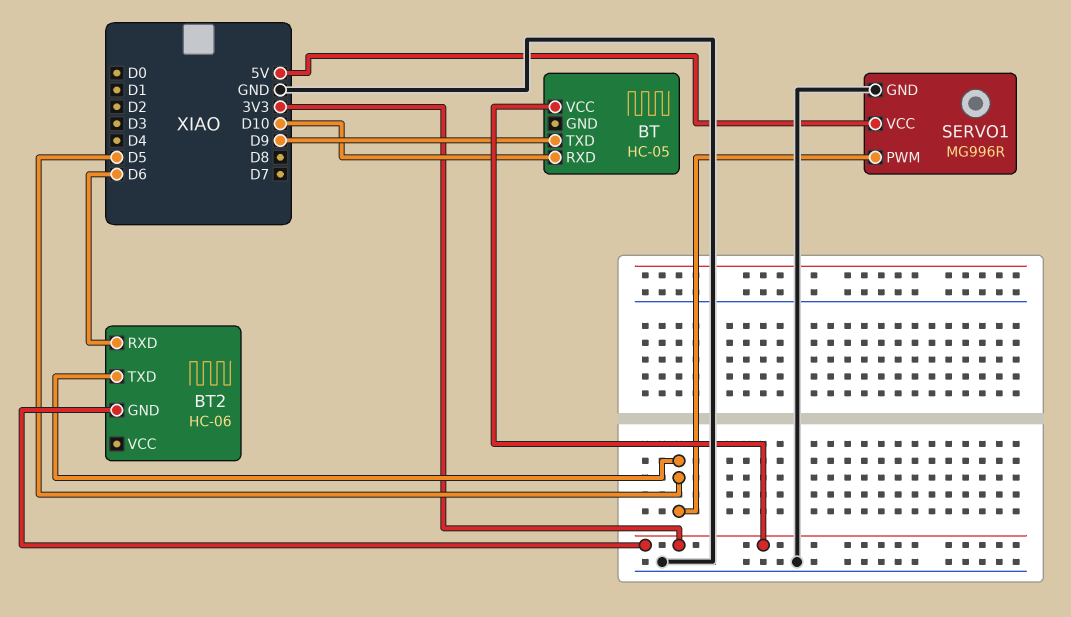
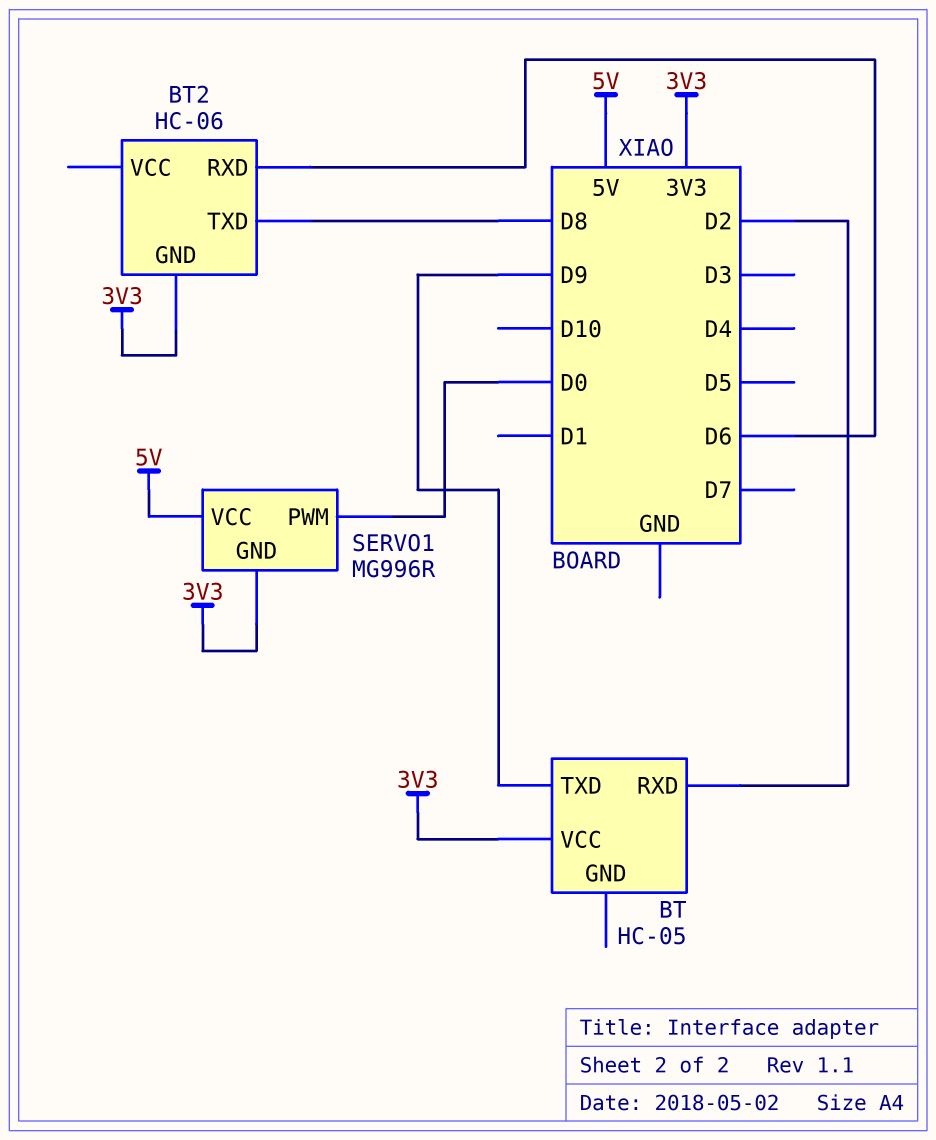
BT pin RXD: D10 -> D2
BT2 pin TXD: D5 -> D8
SERVO1 pin GND: GND -> 3V3
SERVO1 pin PWM: D5 -> D0

